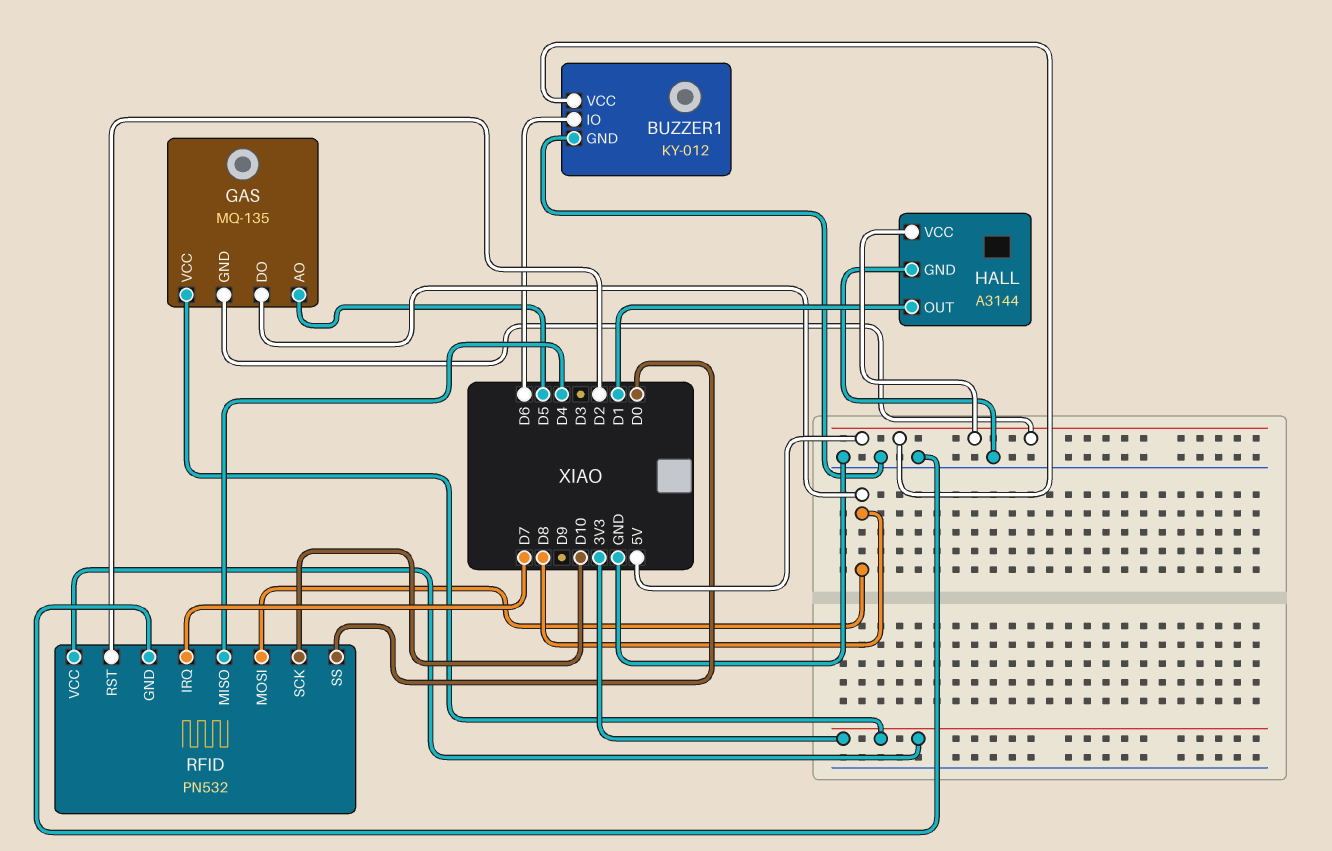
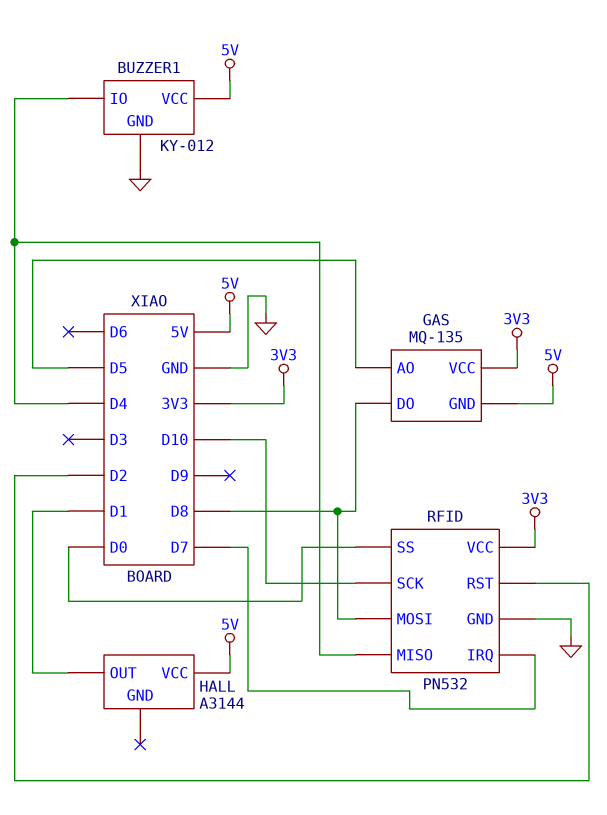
BUZZER1 pin IO: D6 -> D4
HALL pin GND: GND -> none

